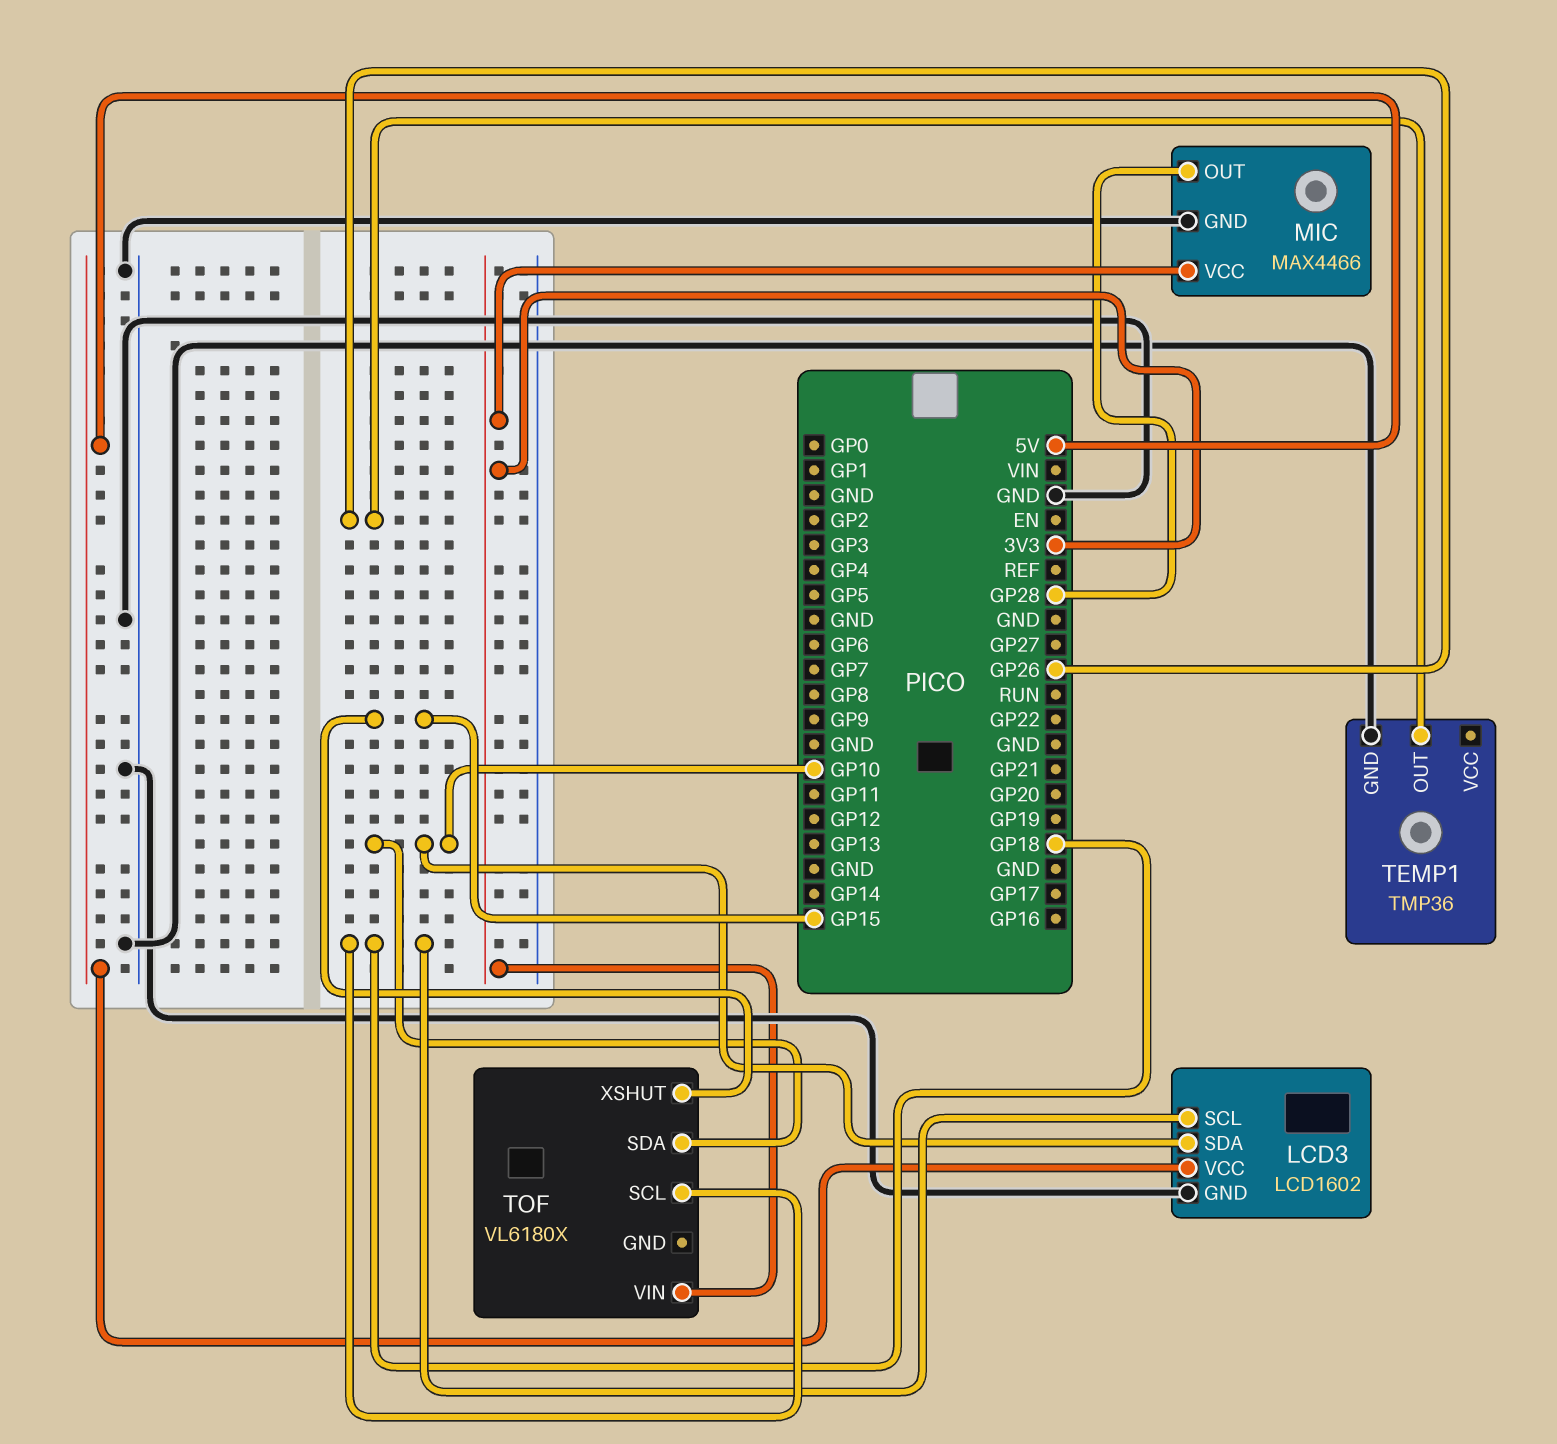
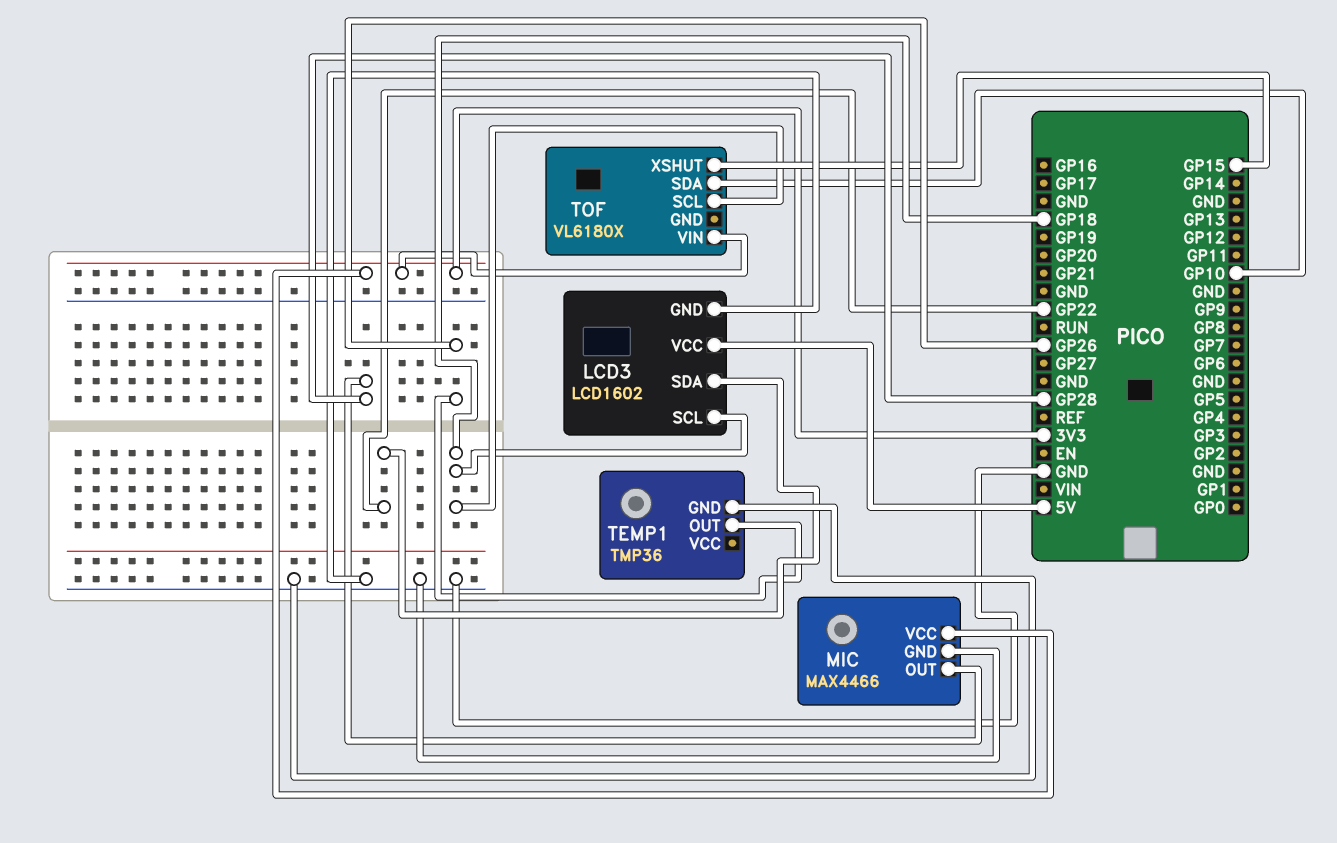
LCD3 pin SDA: GP10 -> GP22

